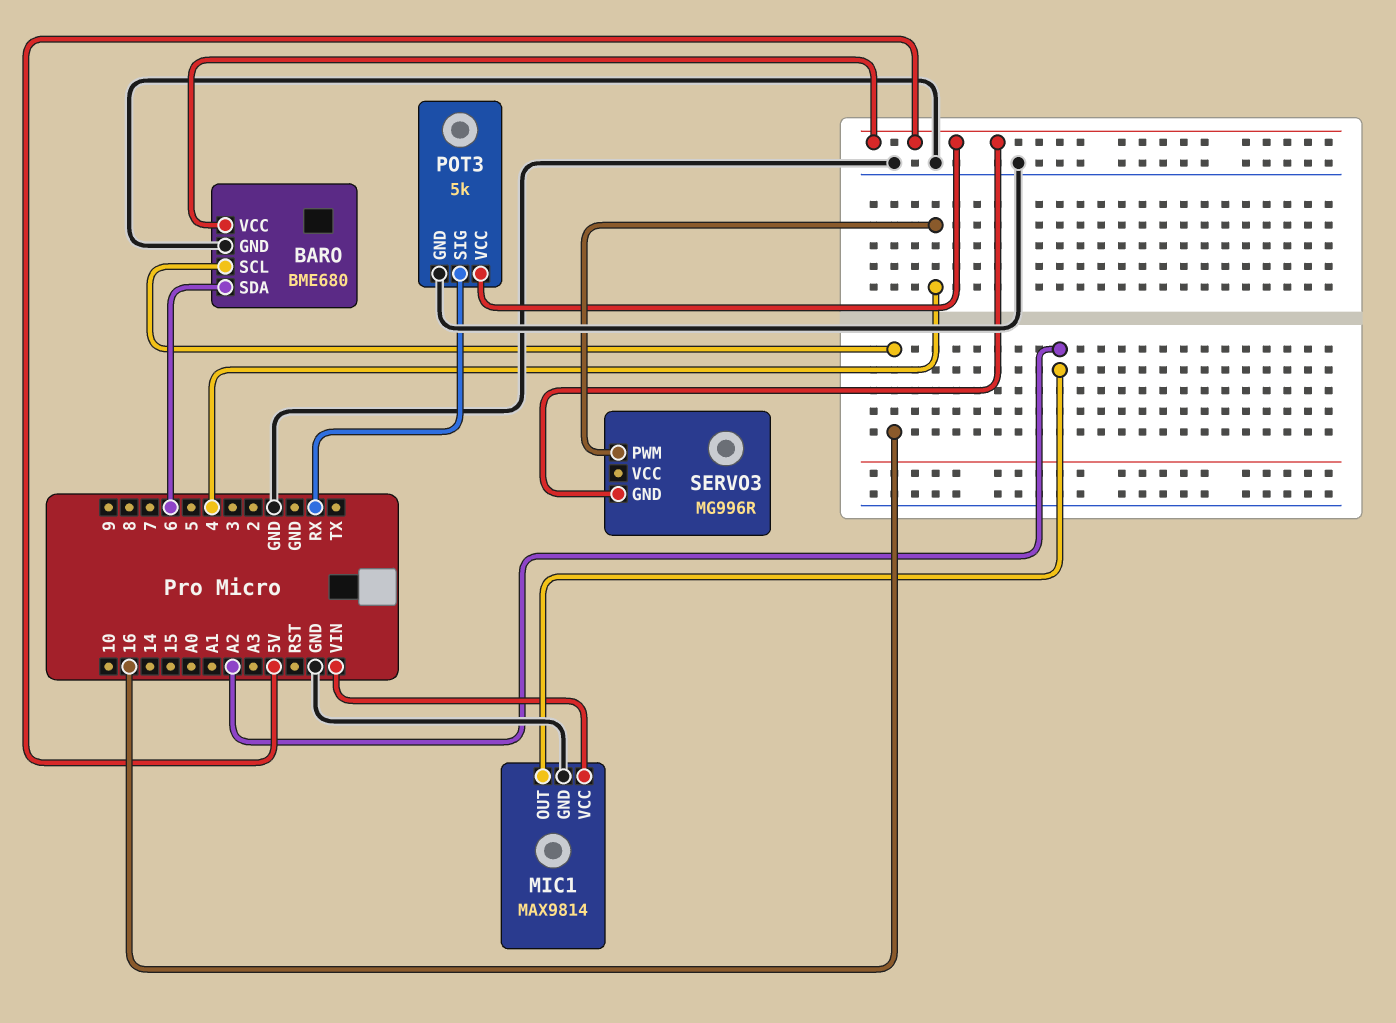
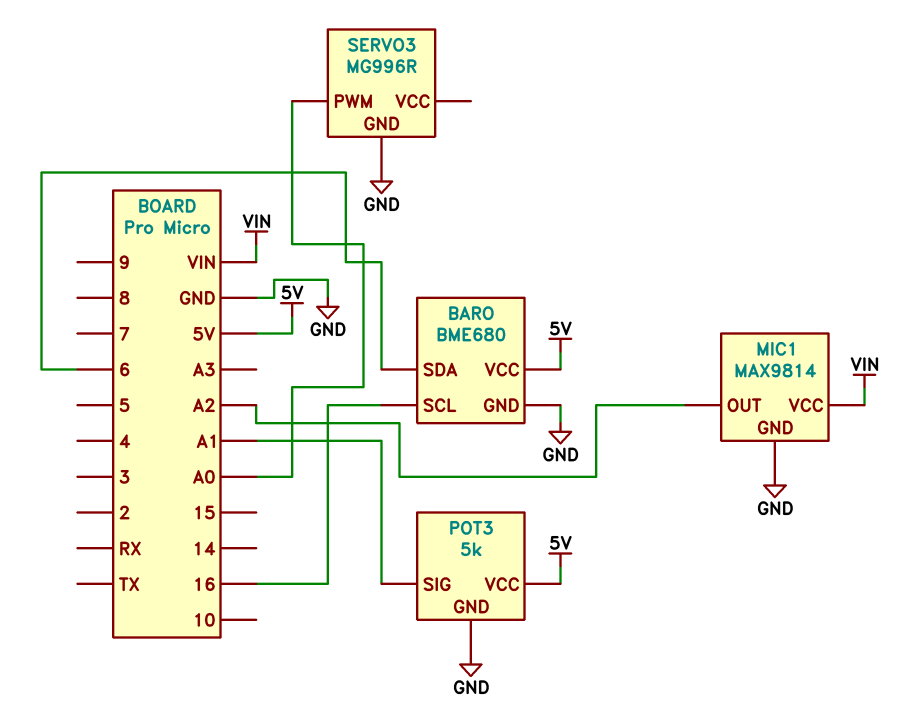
POT3 pin SIG: RX -> A1
SERVO3 pin GND: 5V -> GND
SERVO3 pin PWM: 4 -> A0

